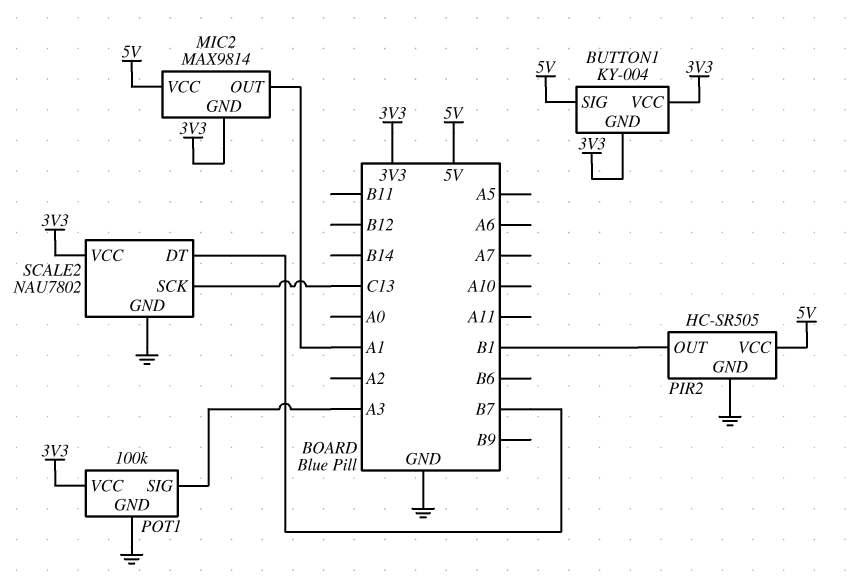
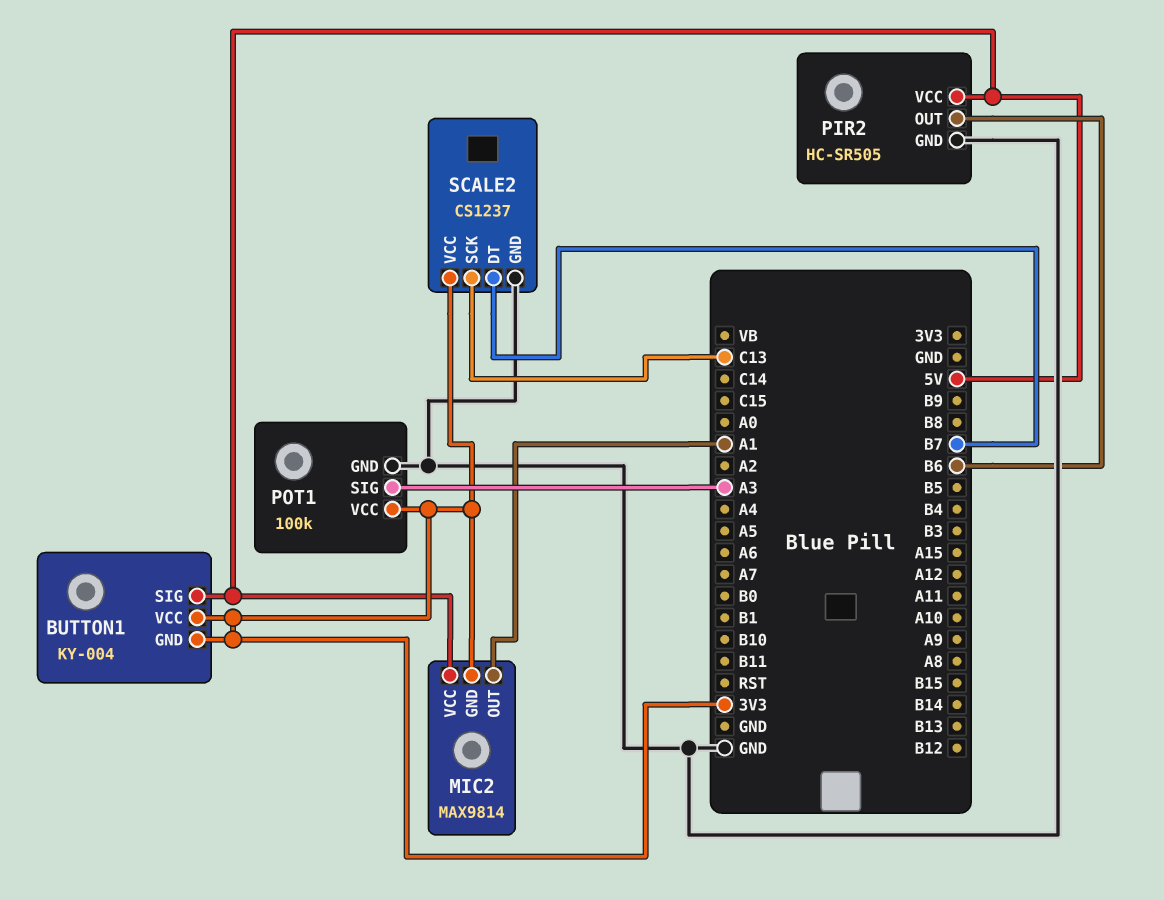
PIR2 pin OUT: B1 -> B6
SCALE2: NAU7802 -> CS1237

